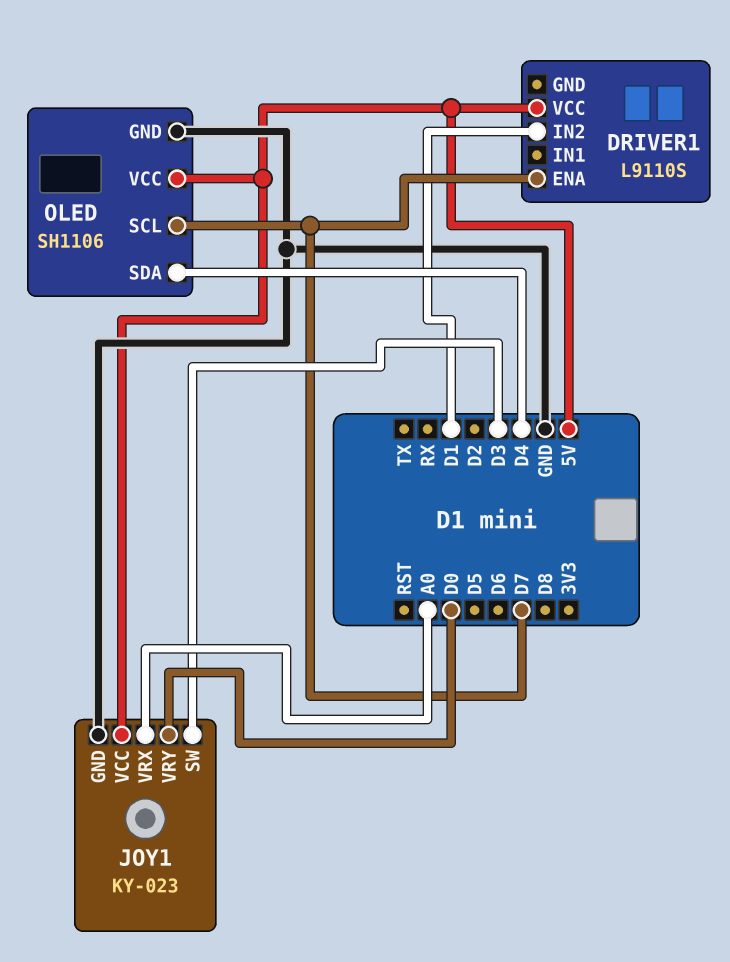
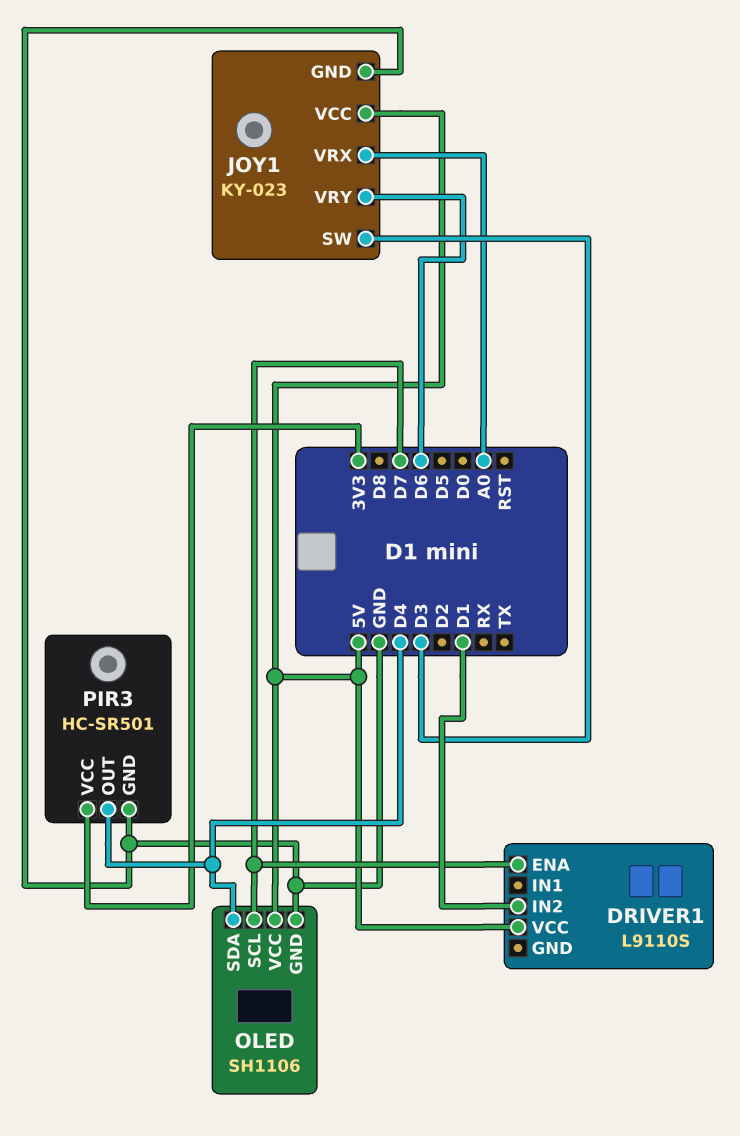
JOY1 pin VRY: D0 -> D6
PIR3: none -> HC-SR501
PIR3 pin GND: none -> GND
PIR3 pin OUT: none -> D4
PIR3 pin VCC: none -> 3V3

